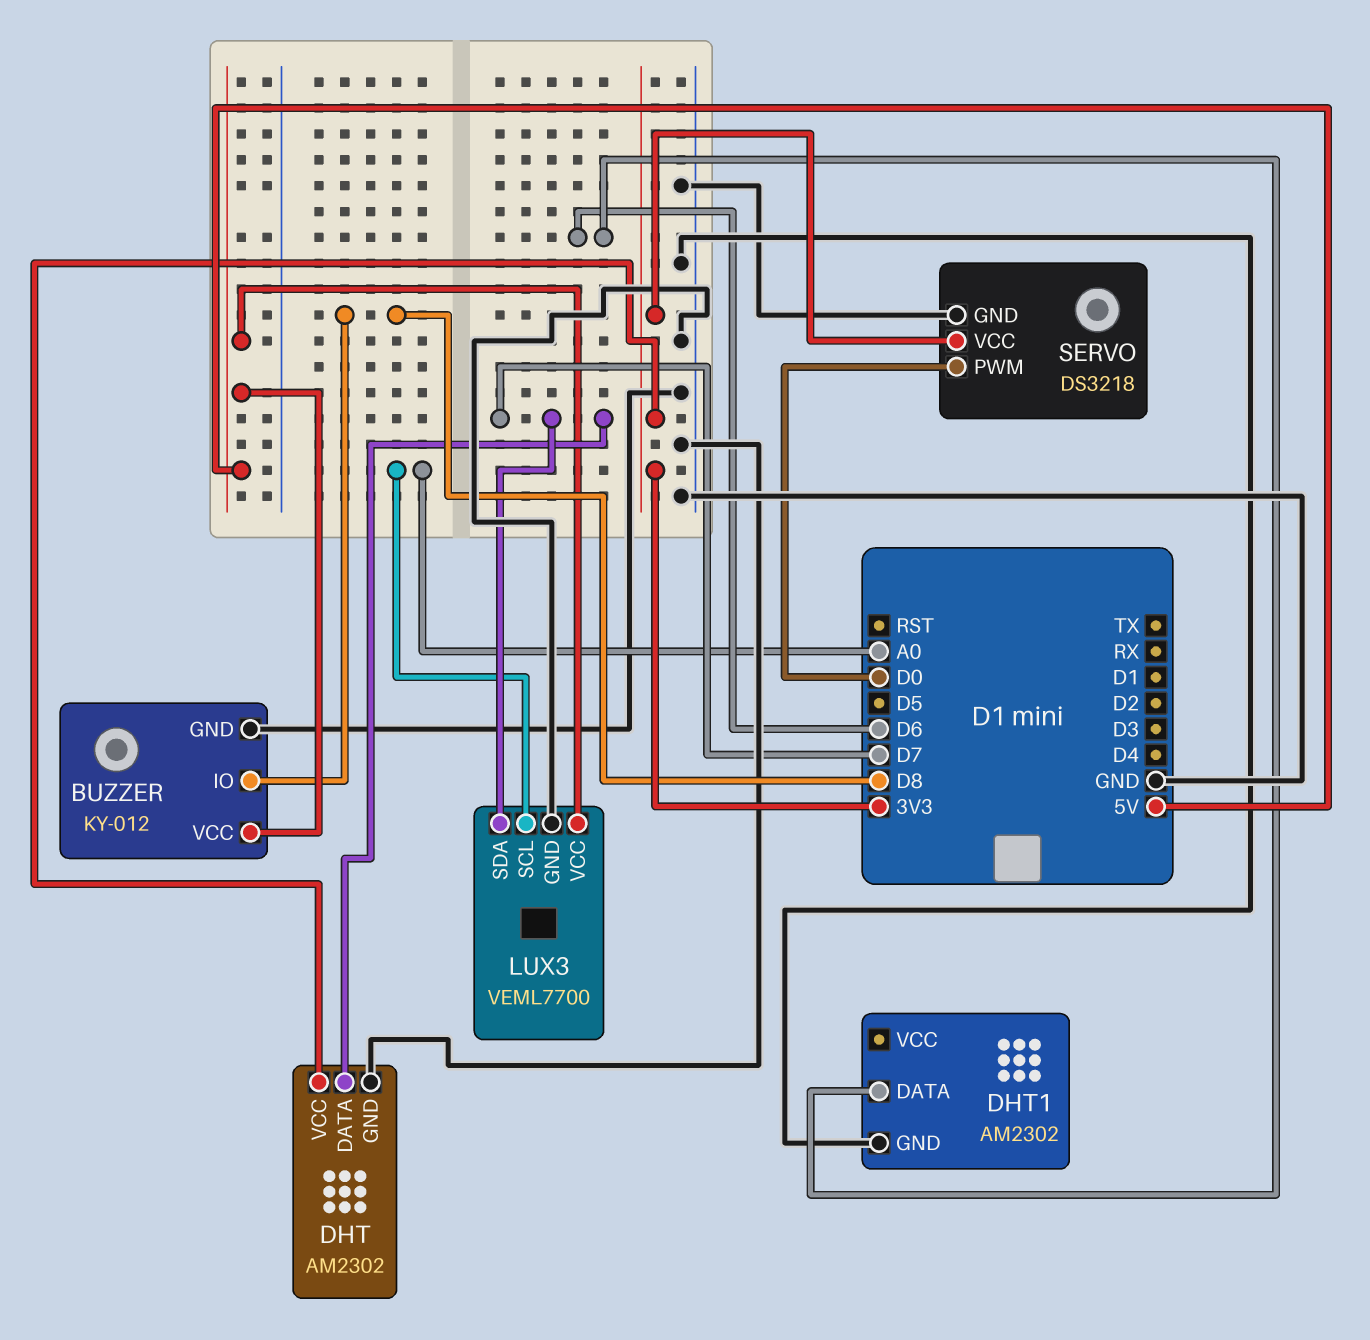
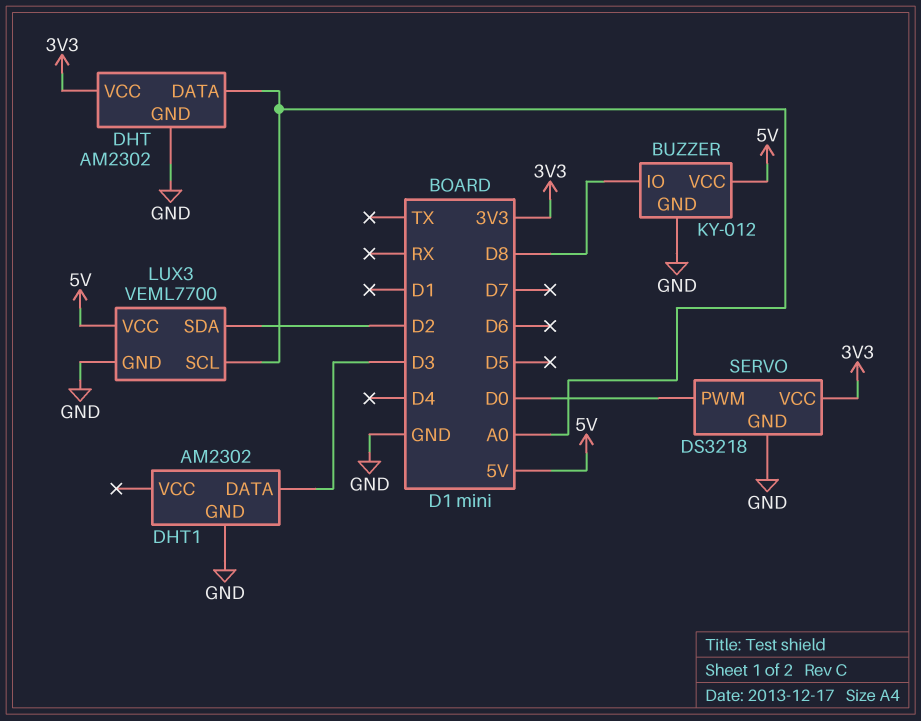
DHT pin DATA: D7 -> A0
DHT1 pin DATA: D6 -> D3
LUX3 pin SDA: D7 -> D2

